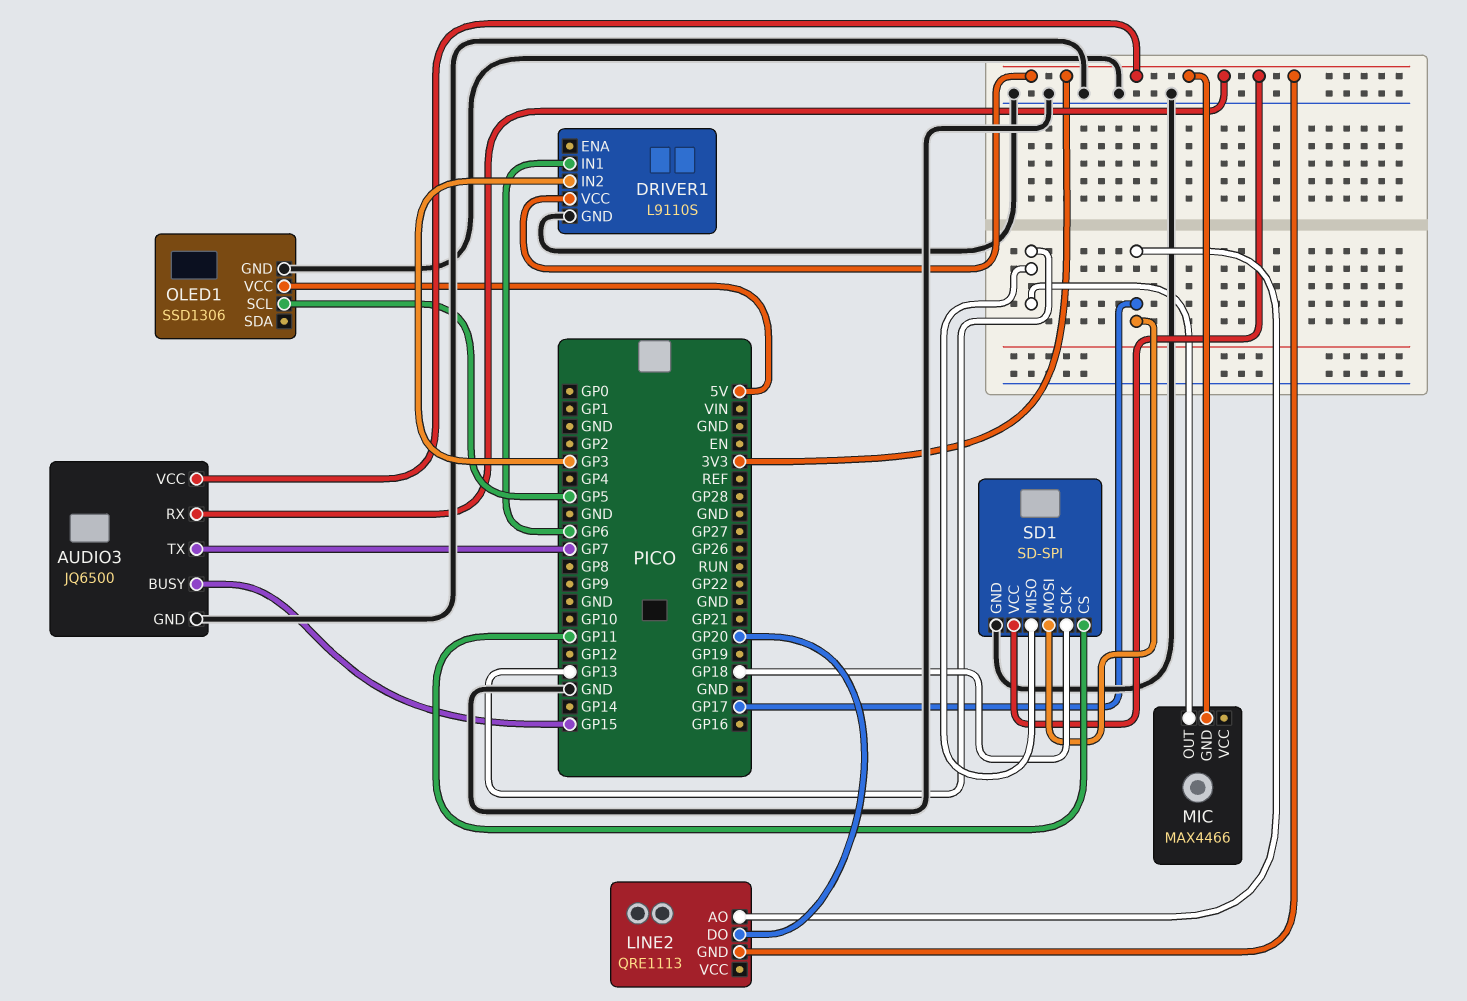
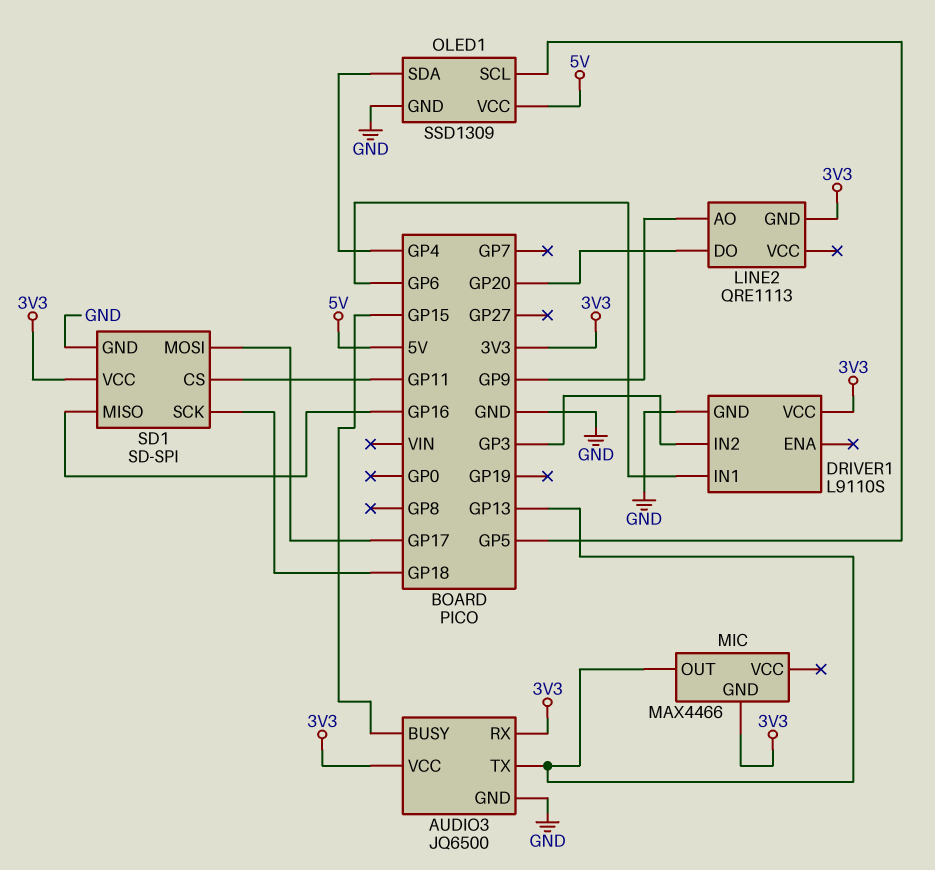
AUDIO3 pin TX: GP7 -> GP13
LINE2 pin AO: GP17 -> GP9
OLED1: SSD1306 -> SSD1309
OLED1 pin SDA: none -> GP4
SD1 pin MISO: GP13 -> GP16

